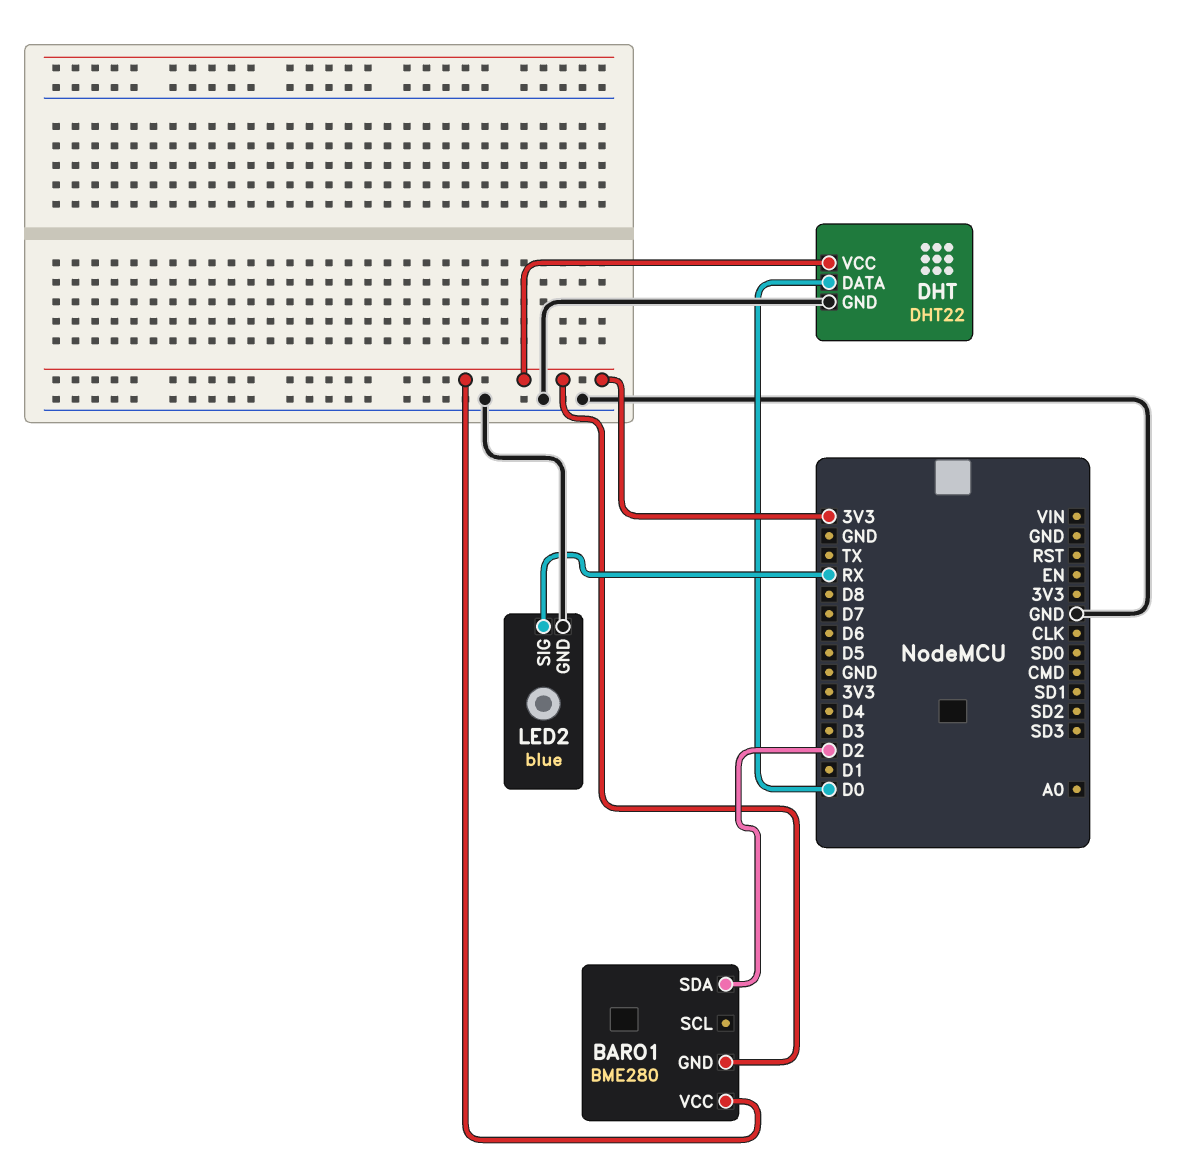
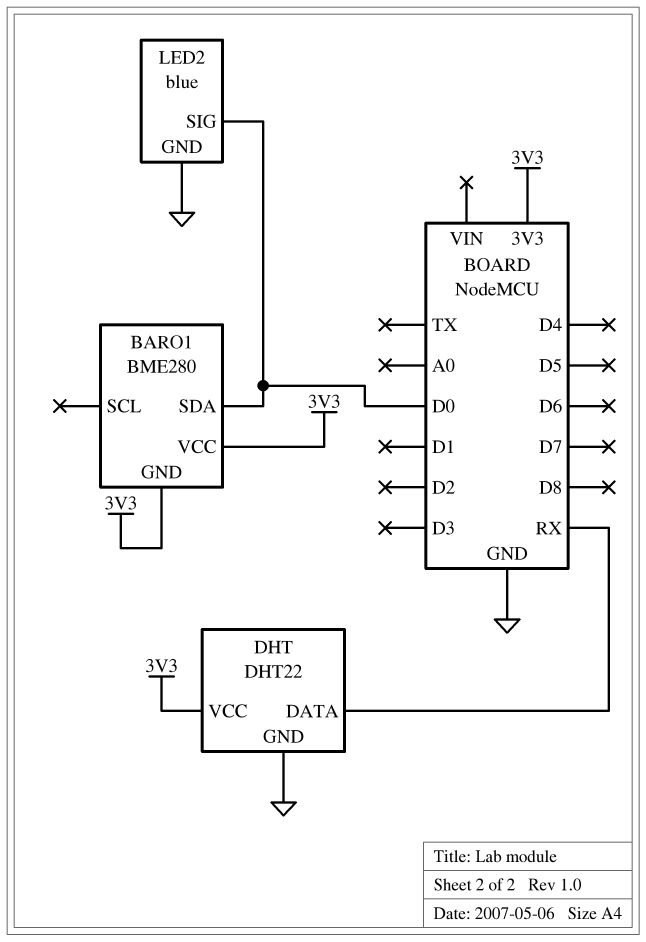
BARO1 pin SDA: D2 -> D0
DHT pin DATA: D0 -> RX
LED2 pin SIG: RX -> D0

